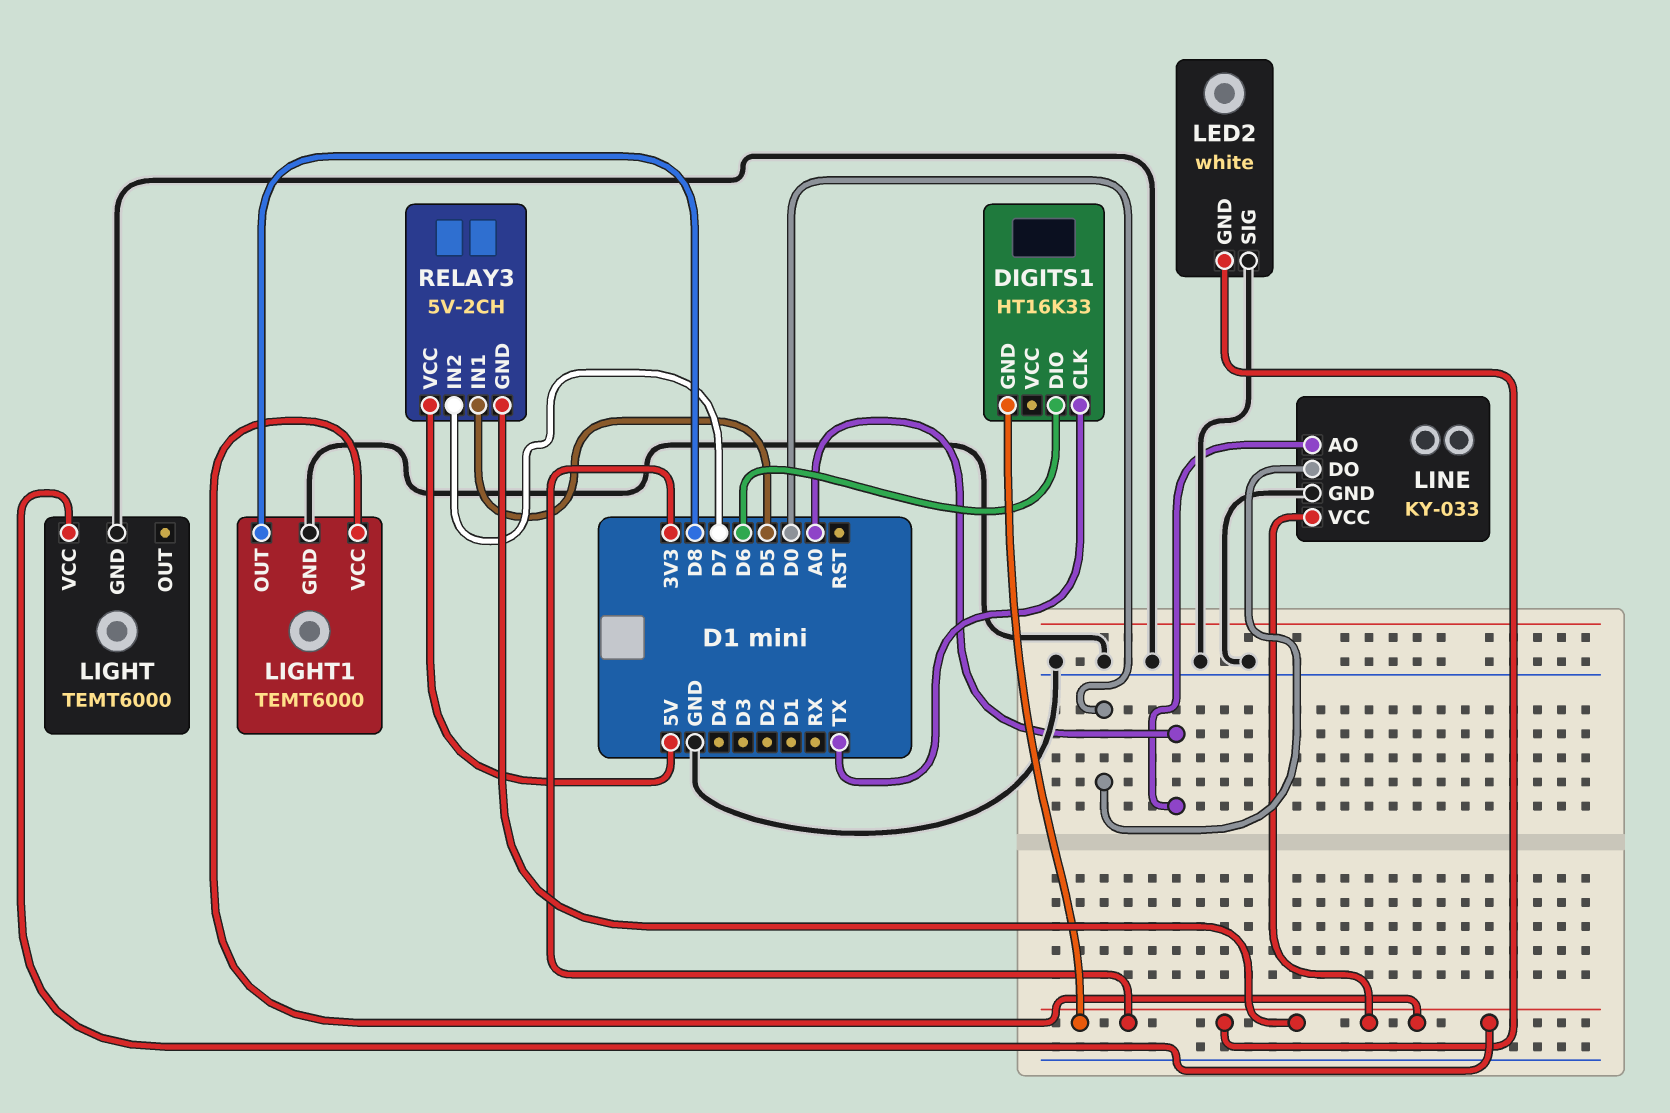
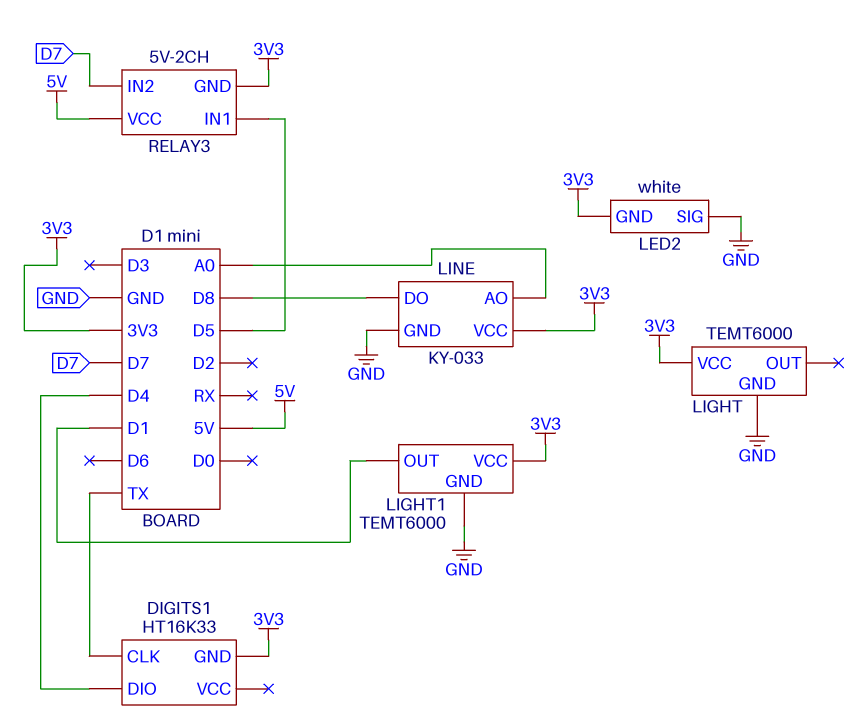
DIGITS1 pin DIO: D6 -> D4
LIGHT1 pin OUT: D8 -> D1
LINE pin DO: D0 -> D8

